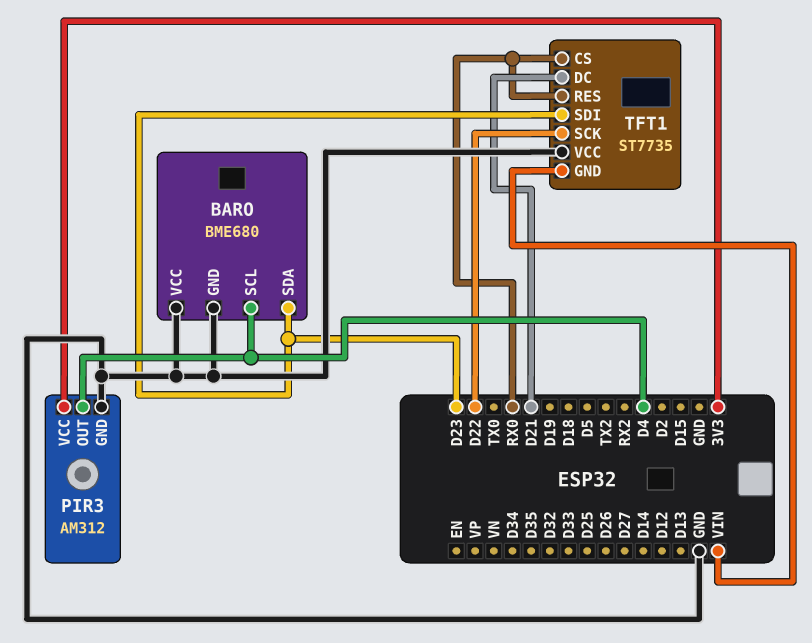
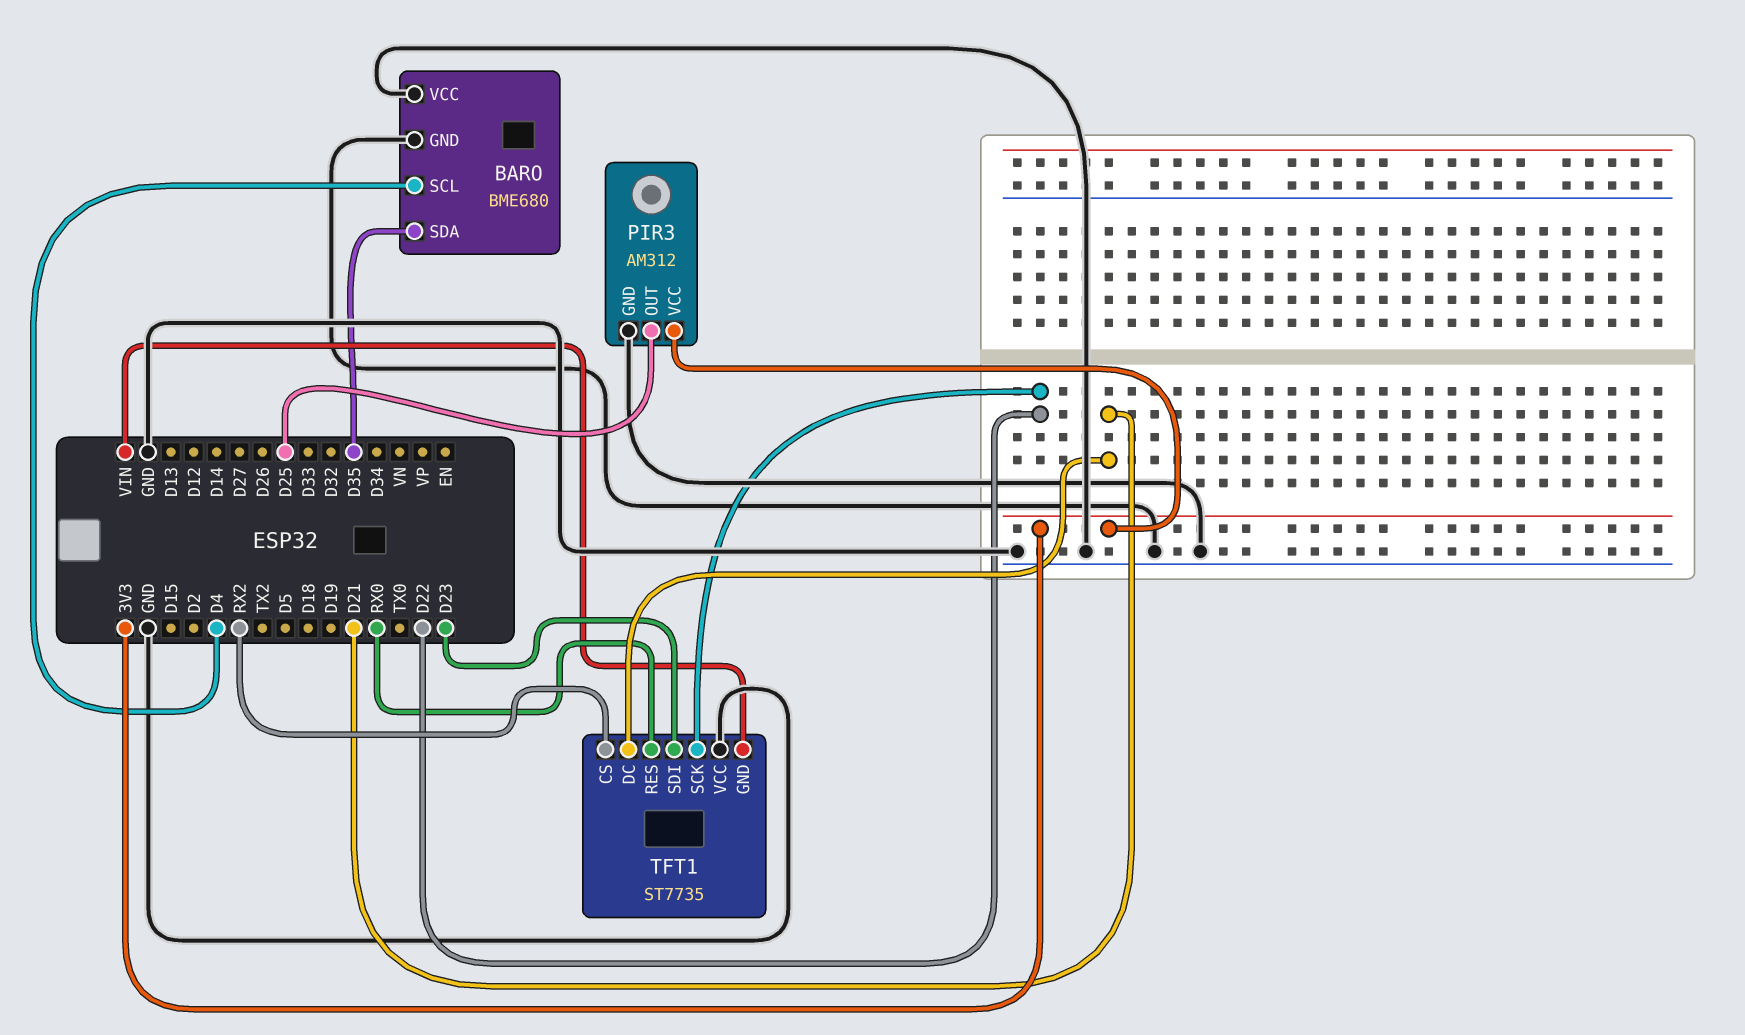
BARO pin SDA: D23 -> D35
PIR3 pin OUT: D4 -> D25
TFT1 pin CS: RX0 -> RX2

